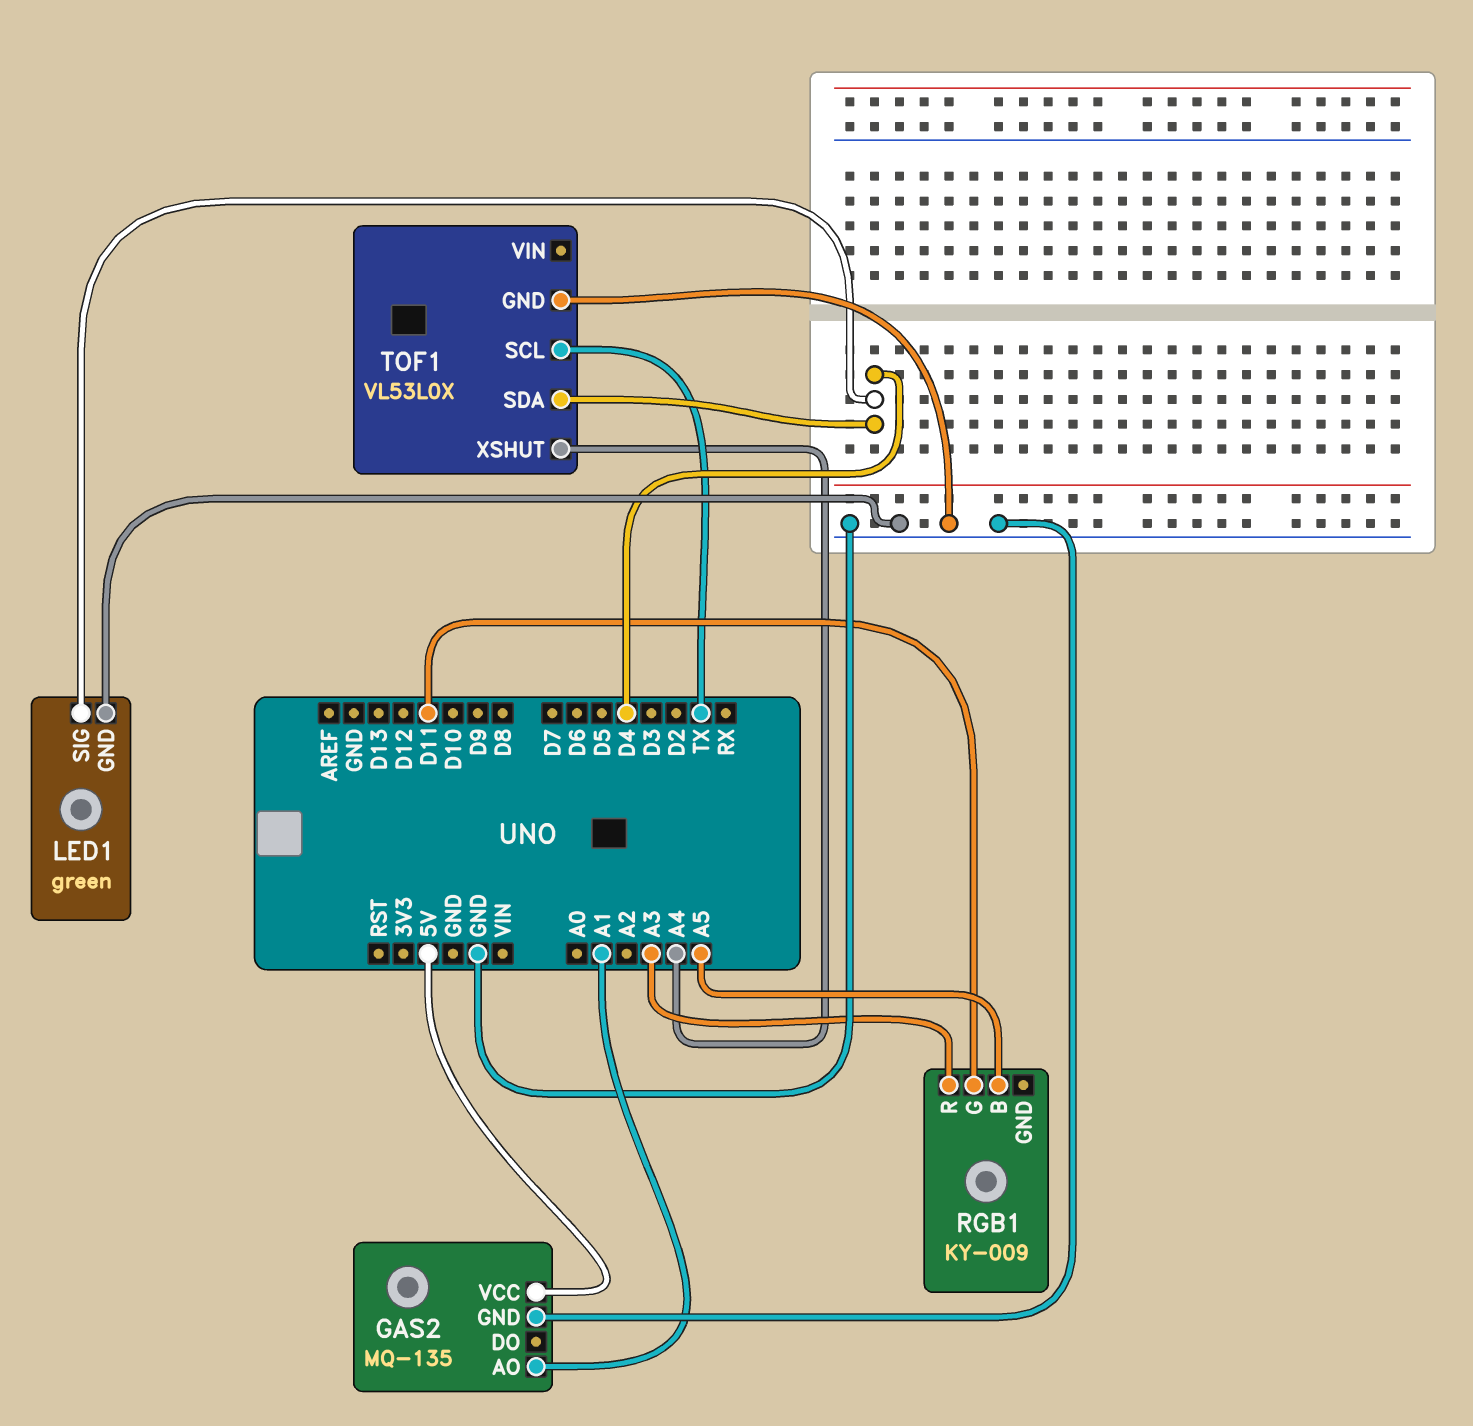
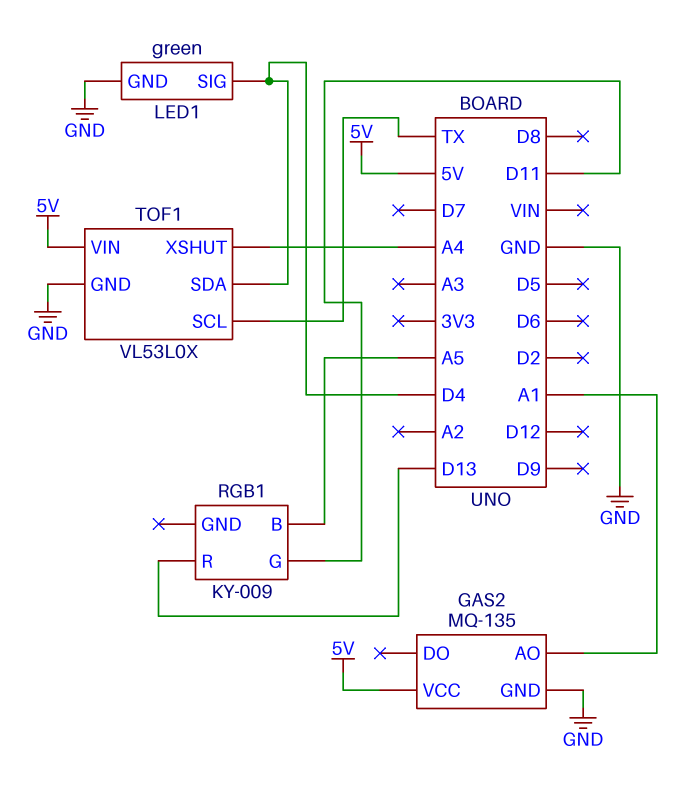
RGB1 pin R: A3 -> D13
TOF1 pin VIN: none -> 5V

